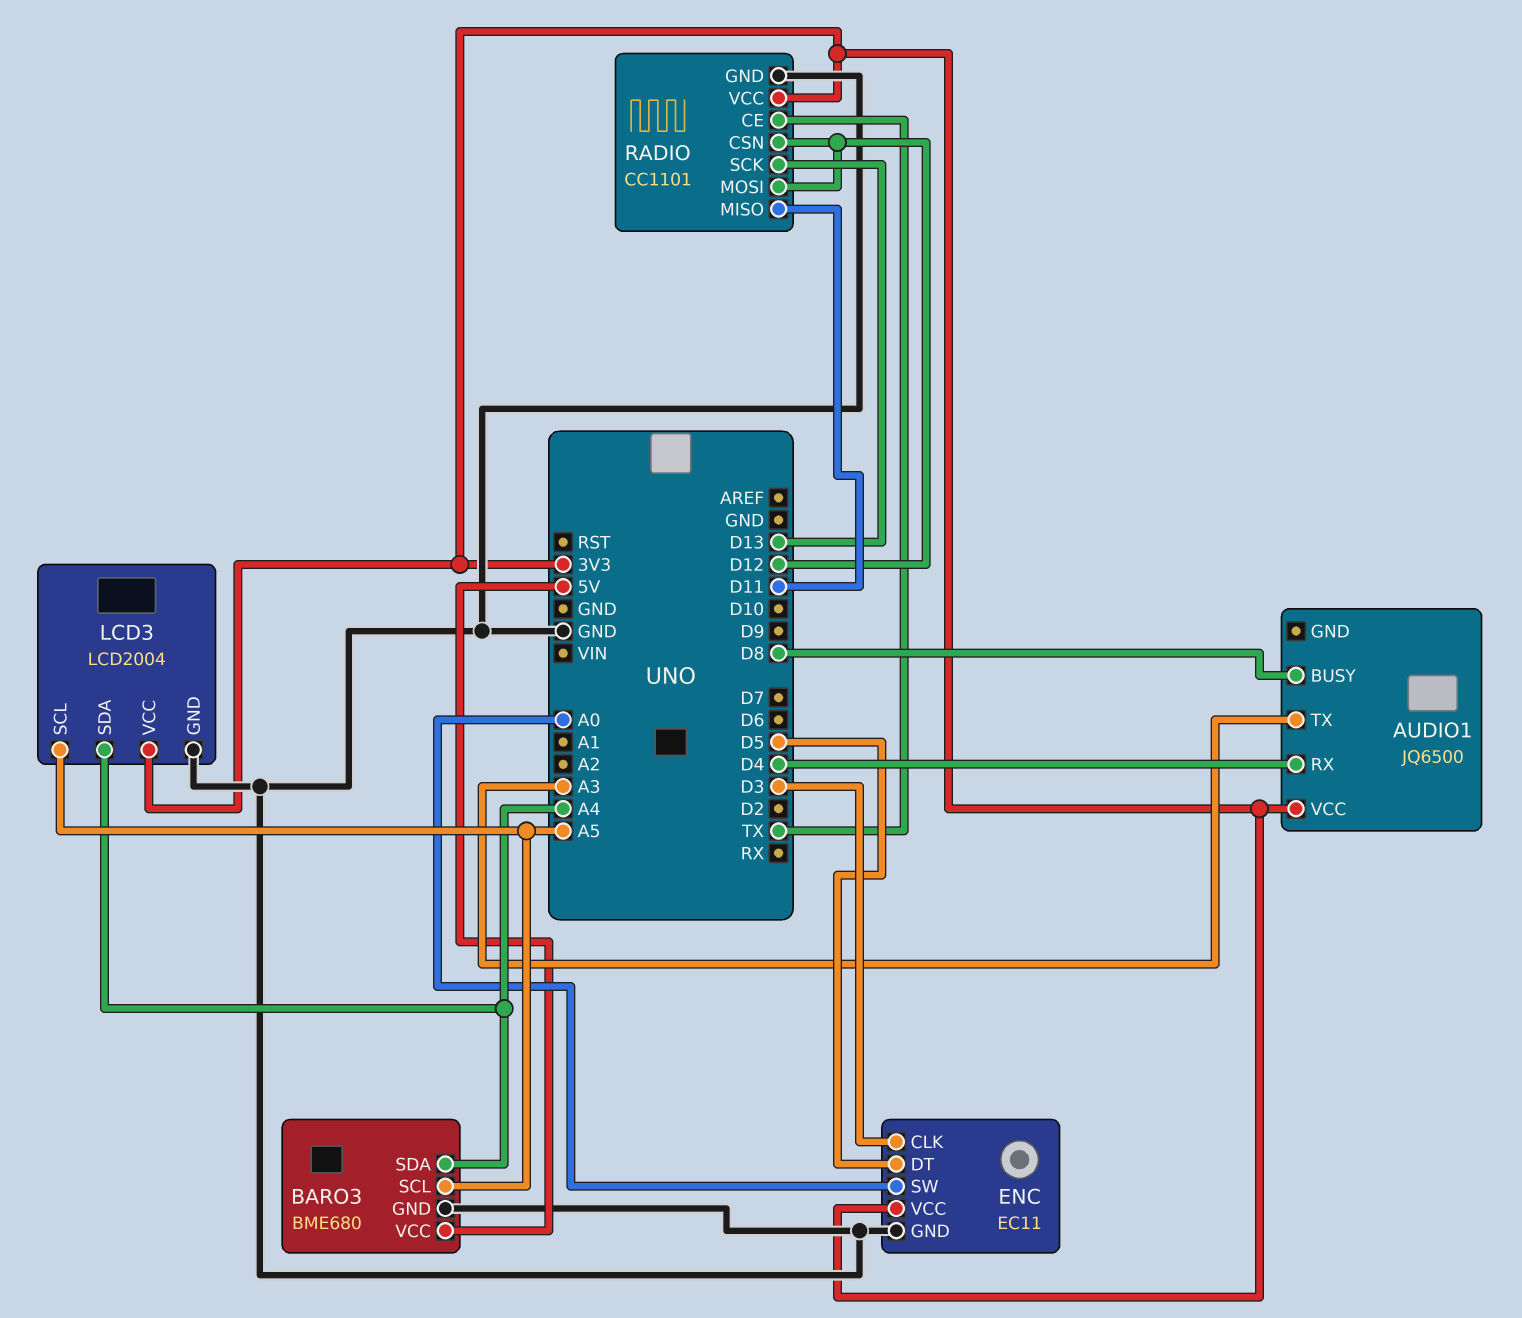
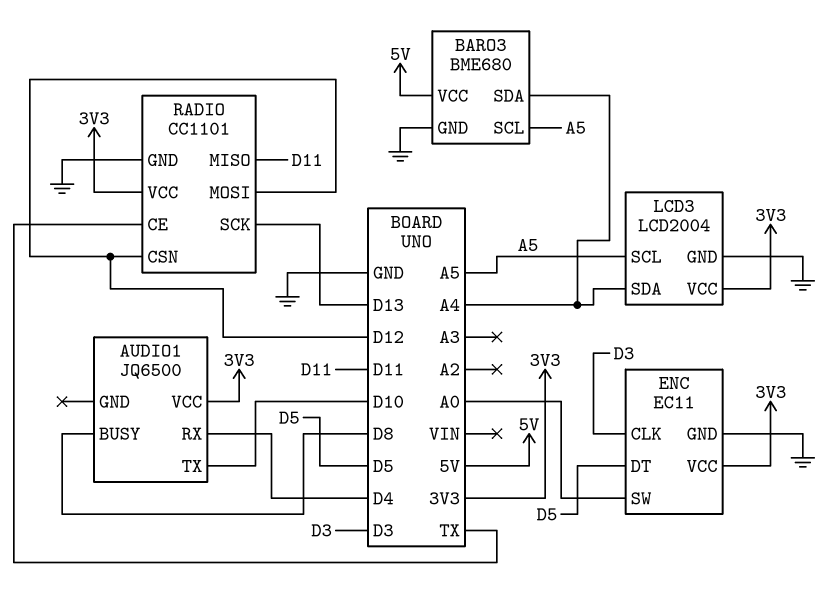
AUDIO1 pin TX: A3 -> D10

